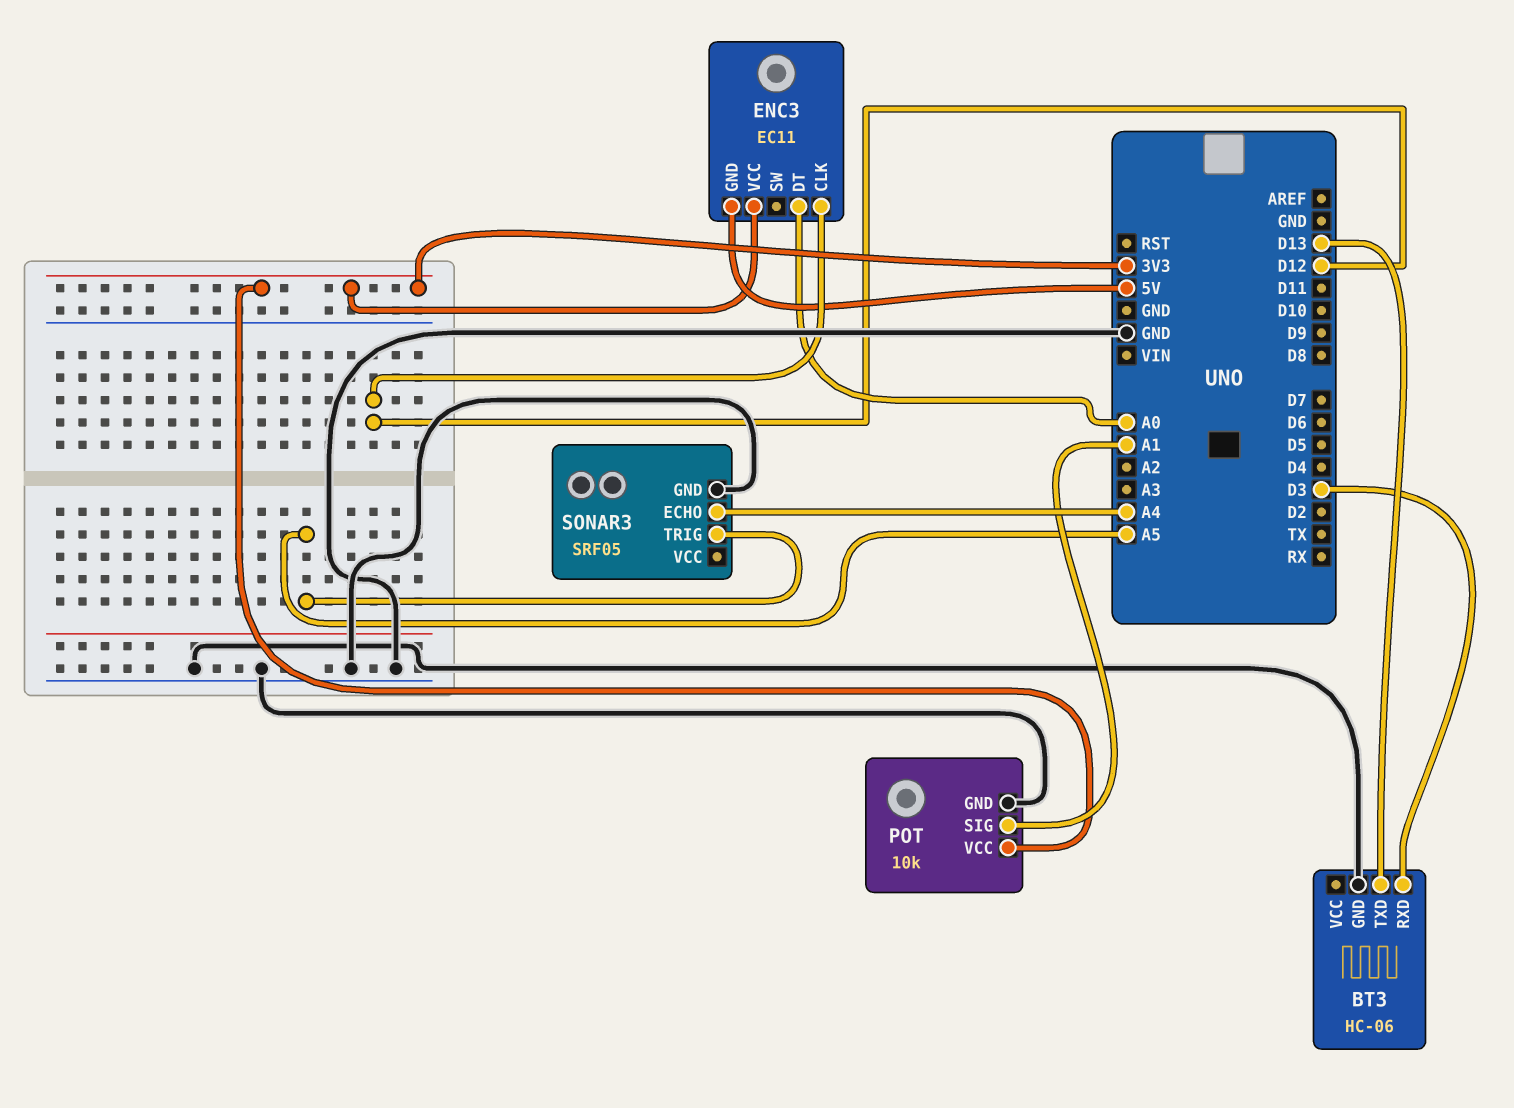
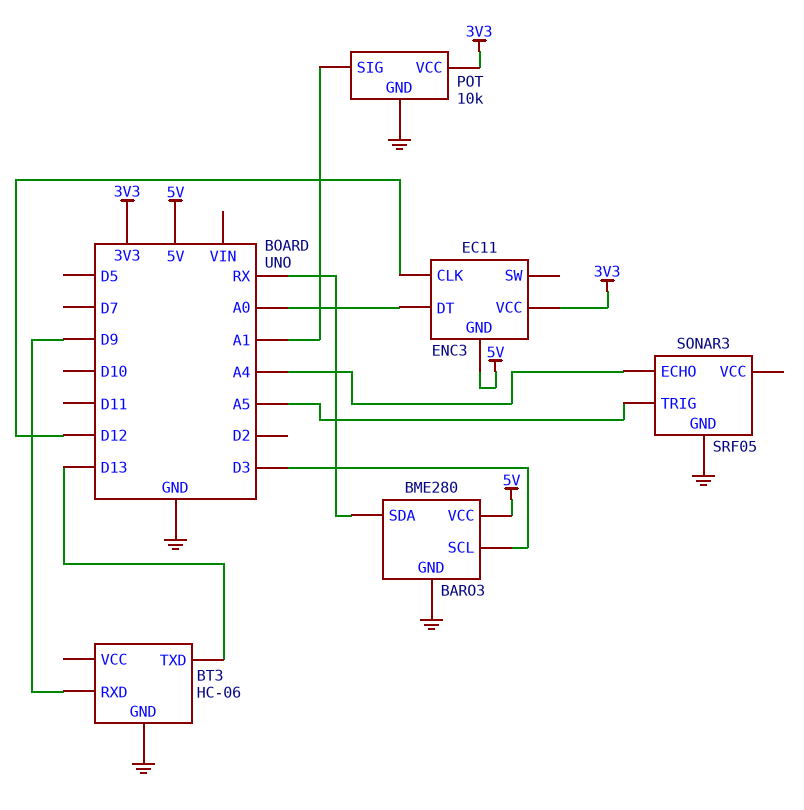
BARO3: none -> BME280
BARO3 pin GND: none -> GND
BARO3 pin SCL: none -> D3
BARO3 pin SDA: none -> RX
BARO3 pin VCC: none -> 5V
BT3 pin RXD: D3 -> D9

